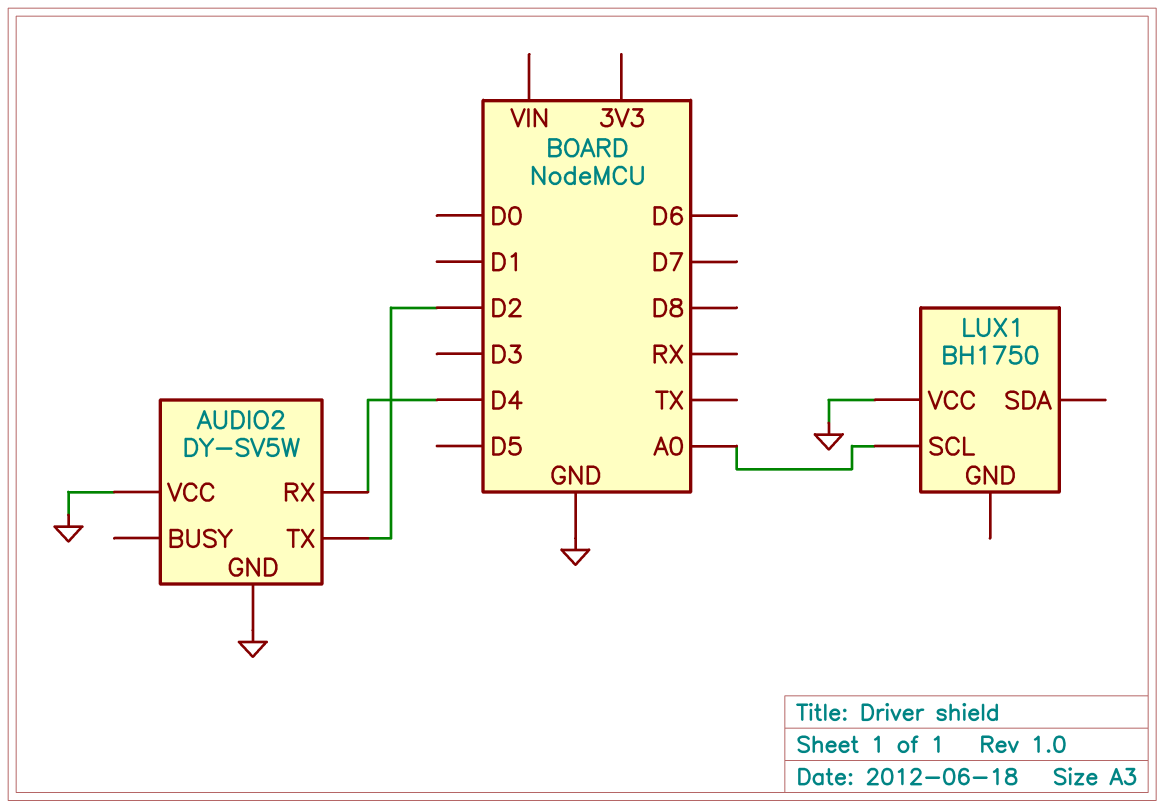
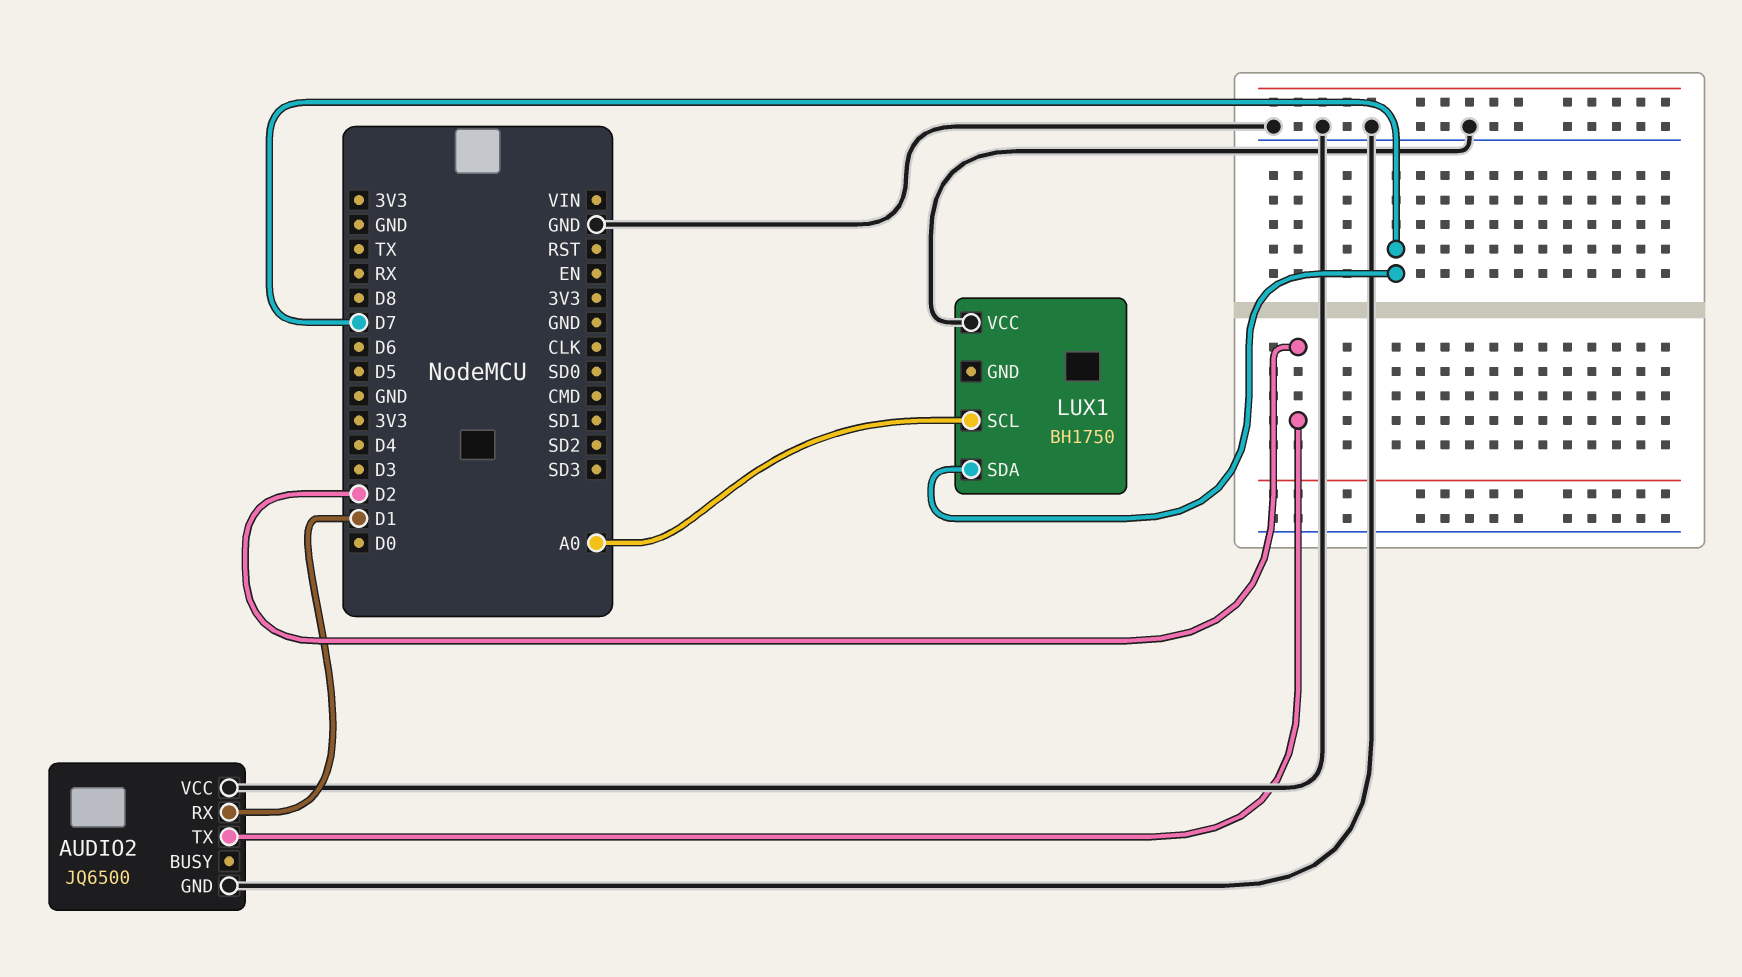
AUDIO2: DY-SV5W -> JQ6500
AUDIO2 pin RX: D4 -> D1
LUX1 pin SDA: none -> D7

